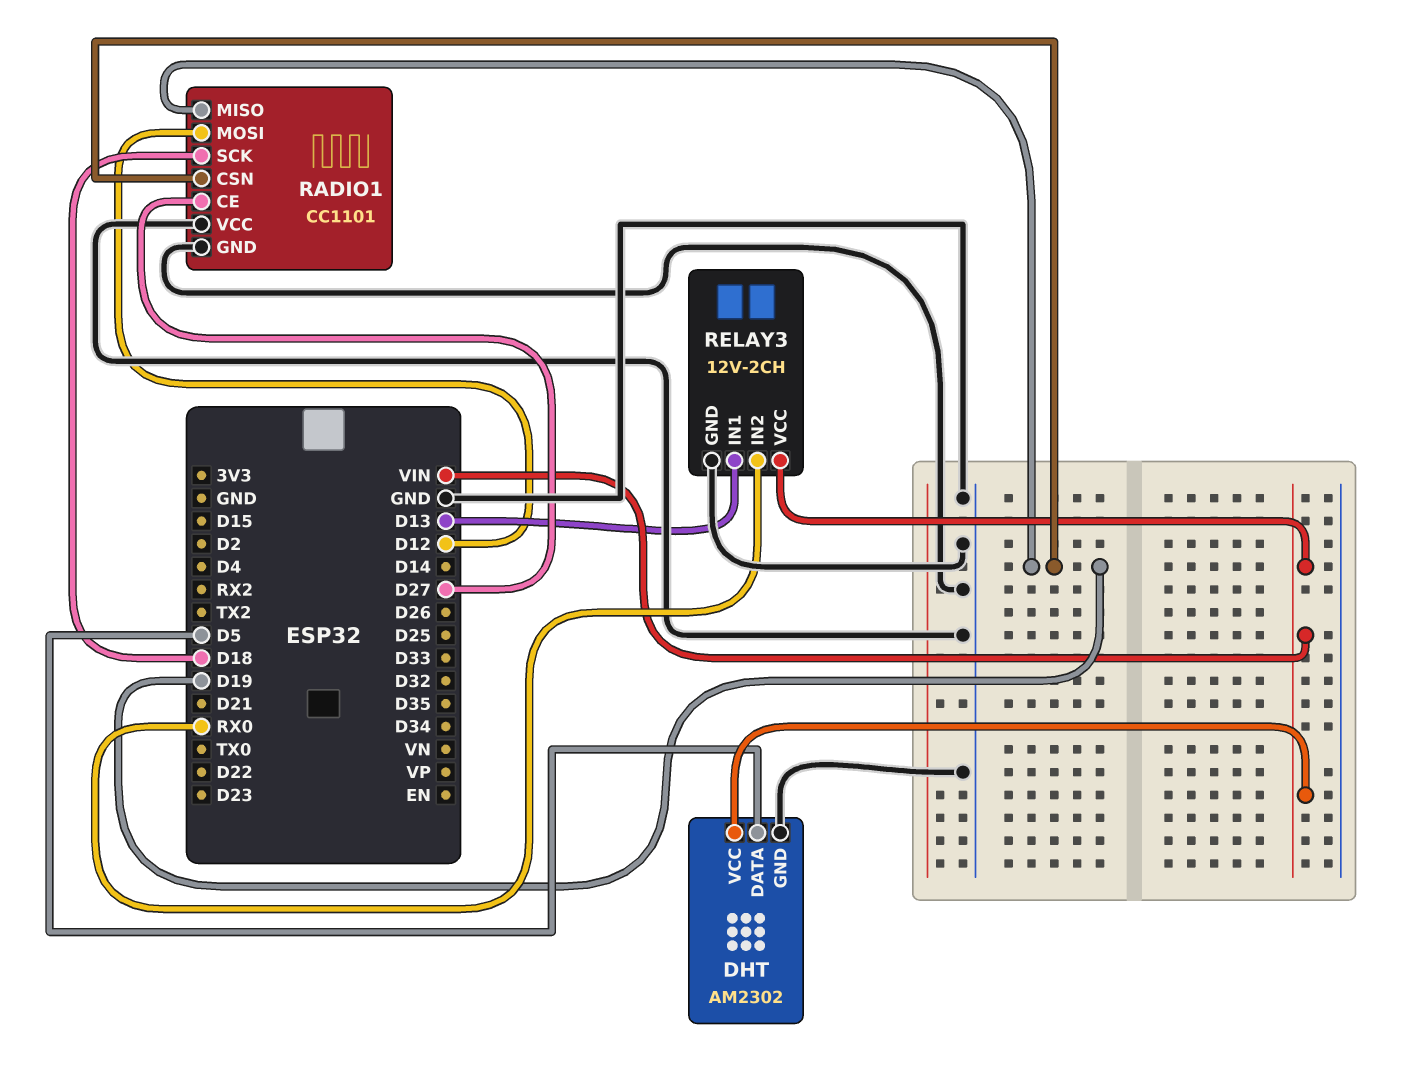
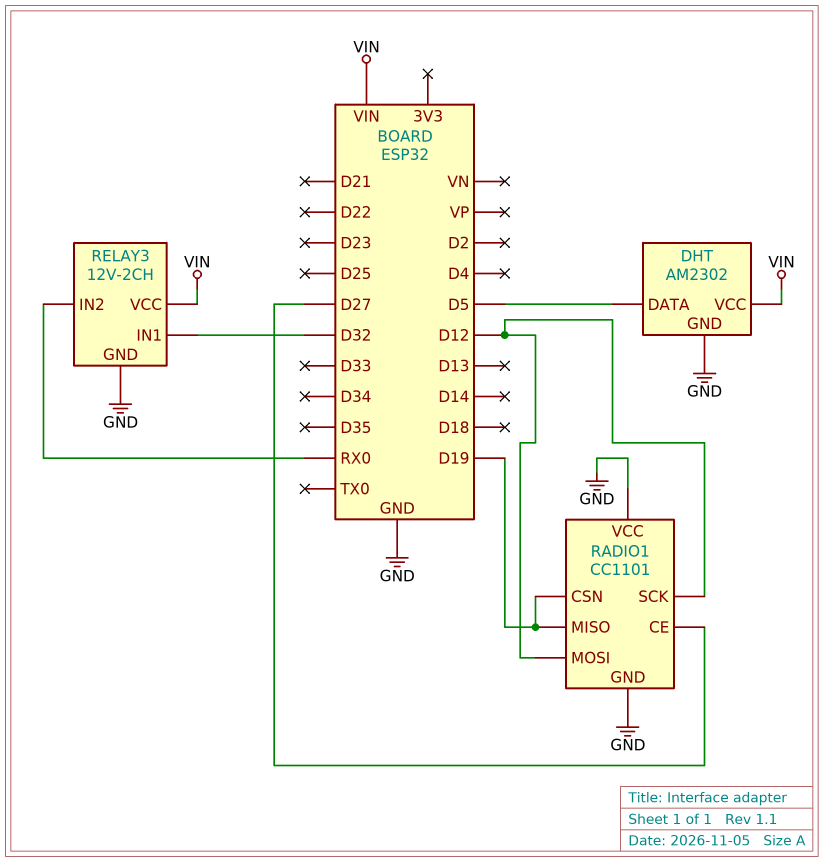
RADIO1 pin SCK: D18 -> D12
RELAY3 pin IN1: D13 -> D32

